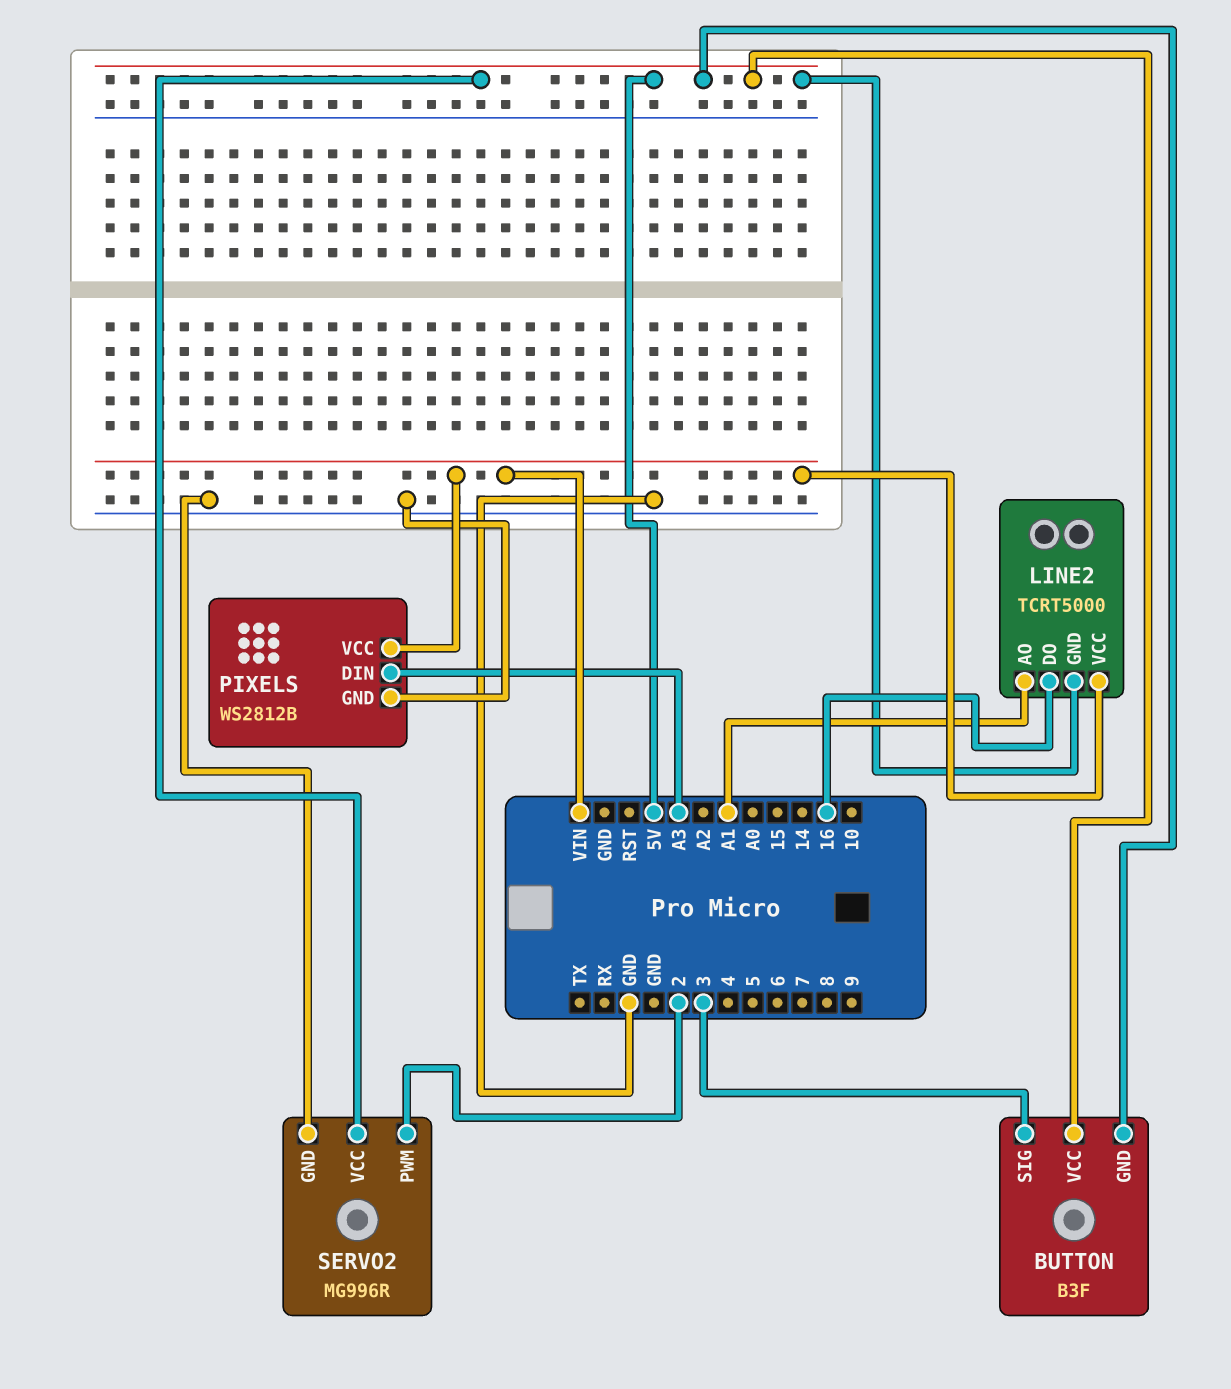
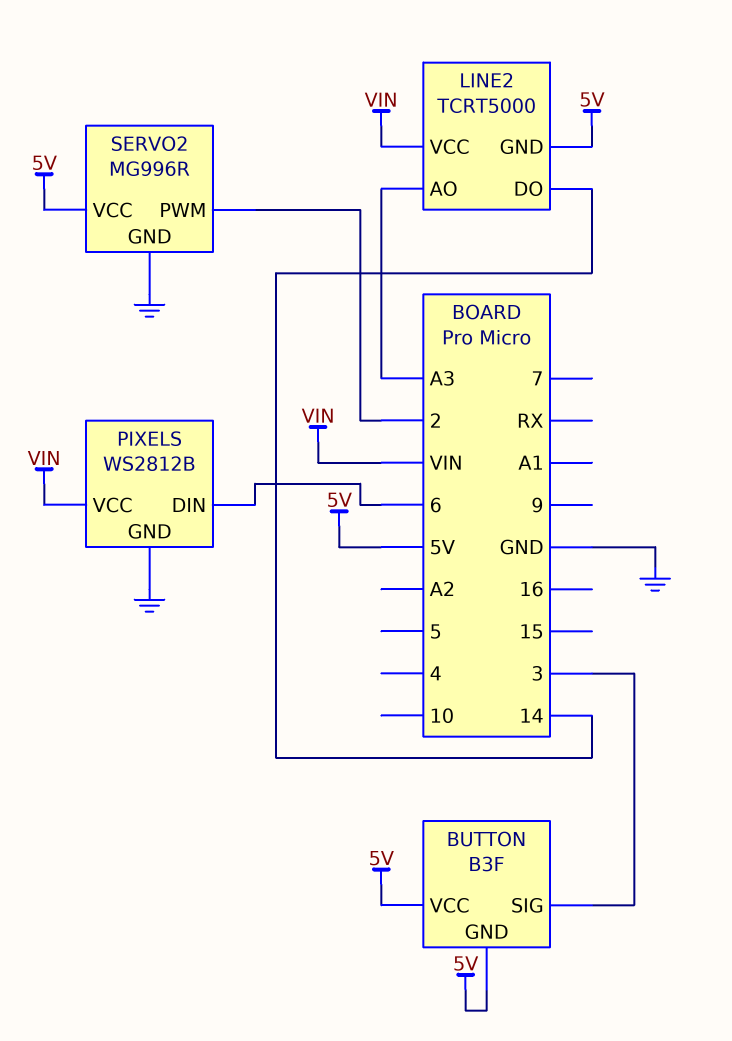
LINE2 pin AO: A1 -> A3
LINE2 pin DO: 16 -> 14
PIXELS pin DIN: A3 -> 6

